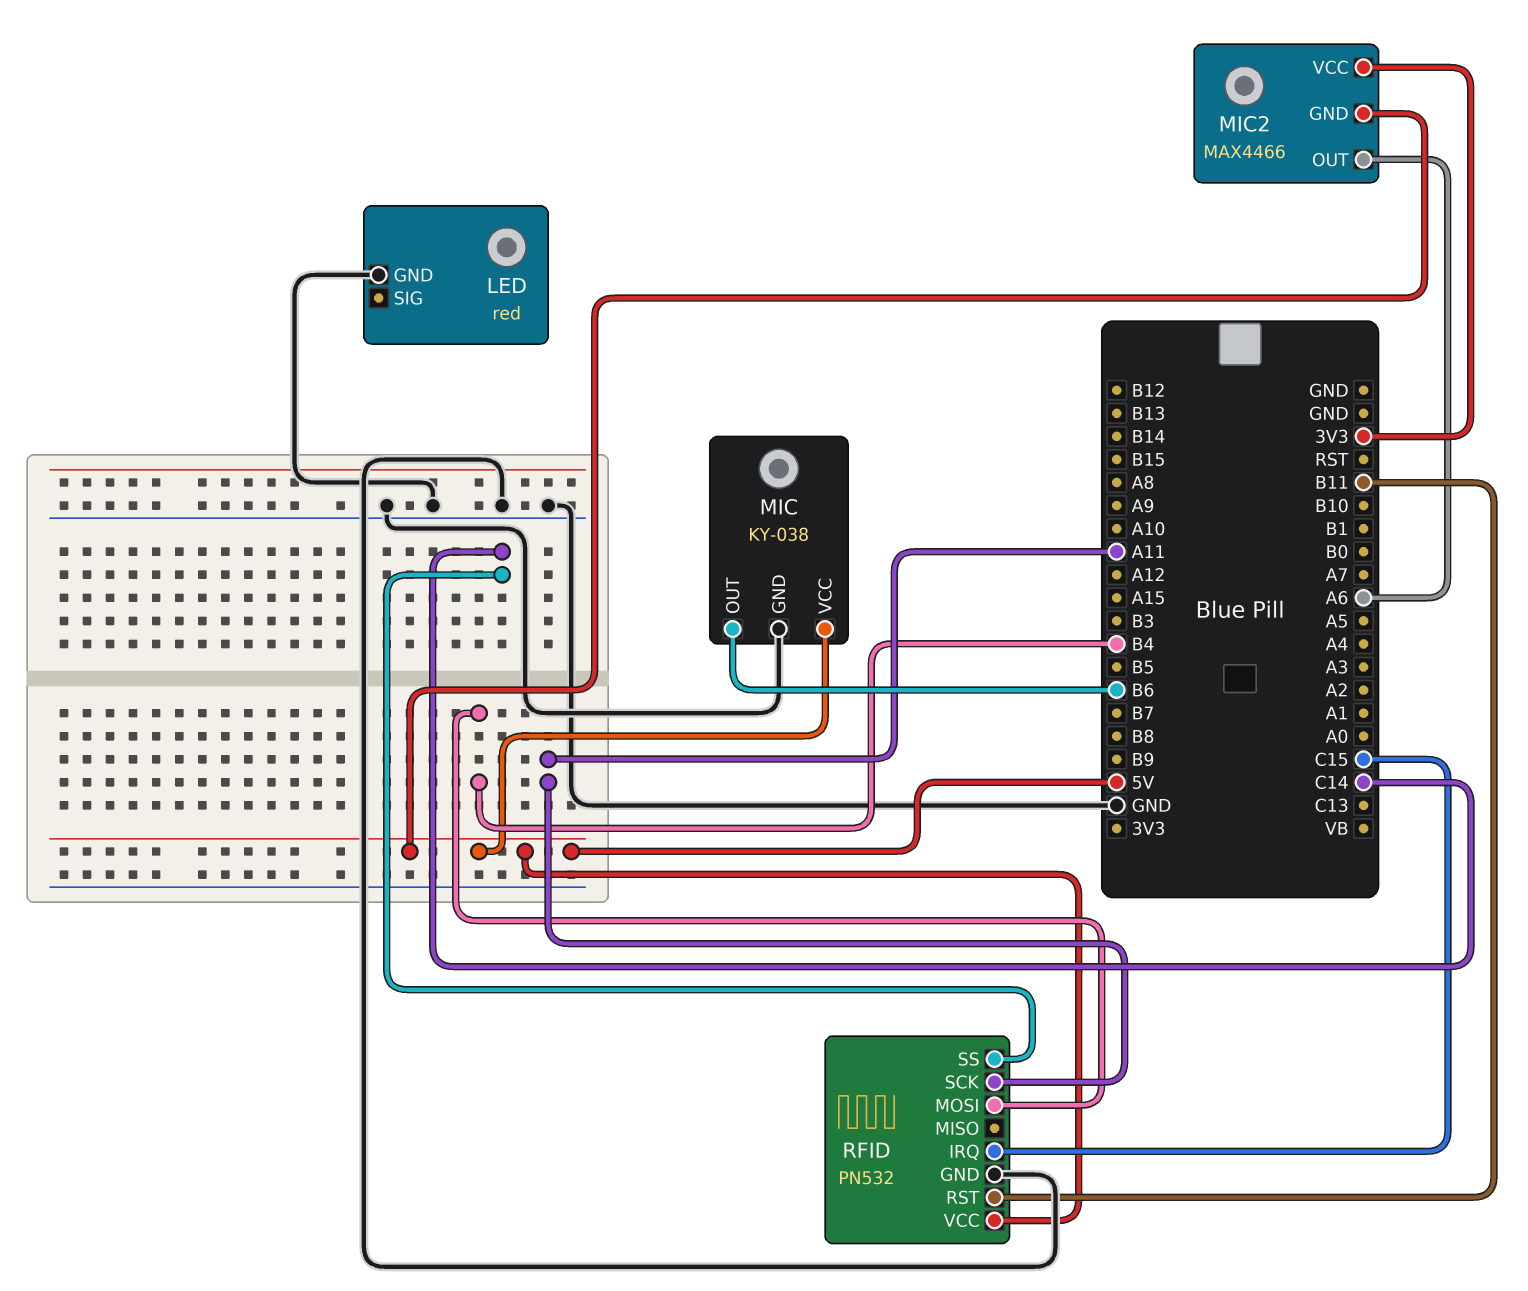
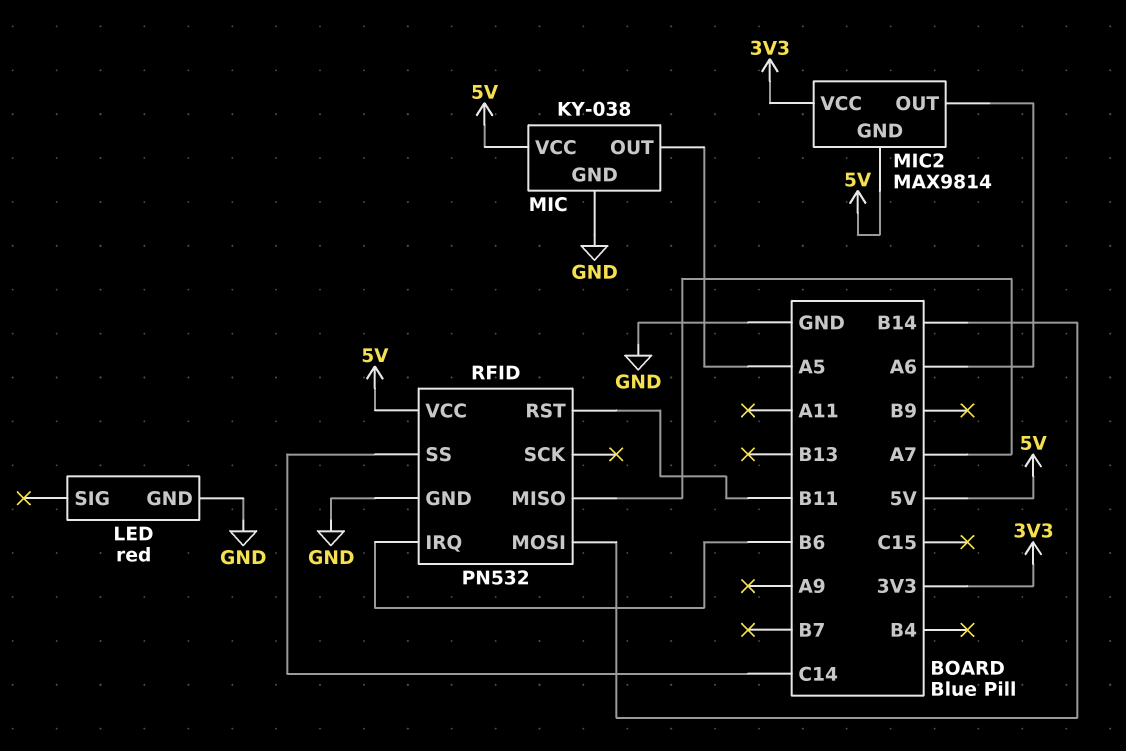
MIC pin OUT: B6 -> A5
MIC2: MAX4466 -> MAX9814
RFID pin IRQ: C15 -> B6
RFID pin MISO: none -> A7
RFID pin MOSI: B4 -> B14
RFID pin SCK: A11 -> none

